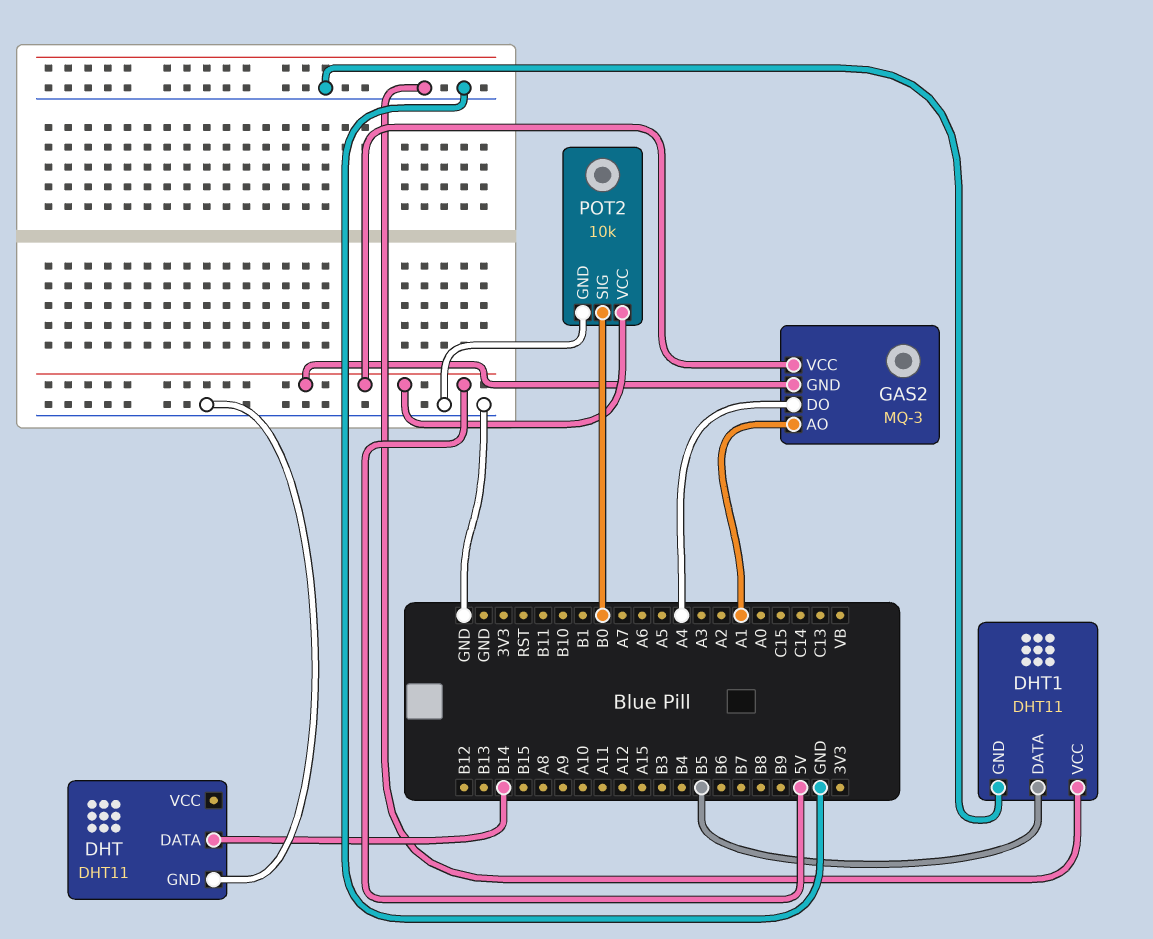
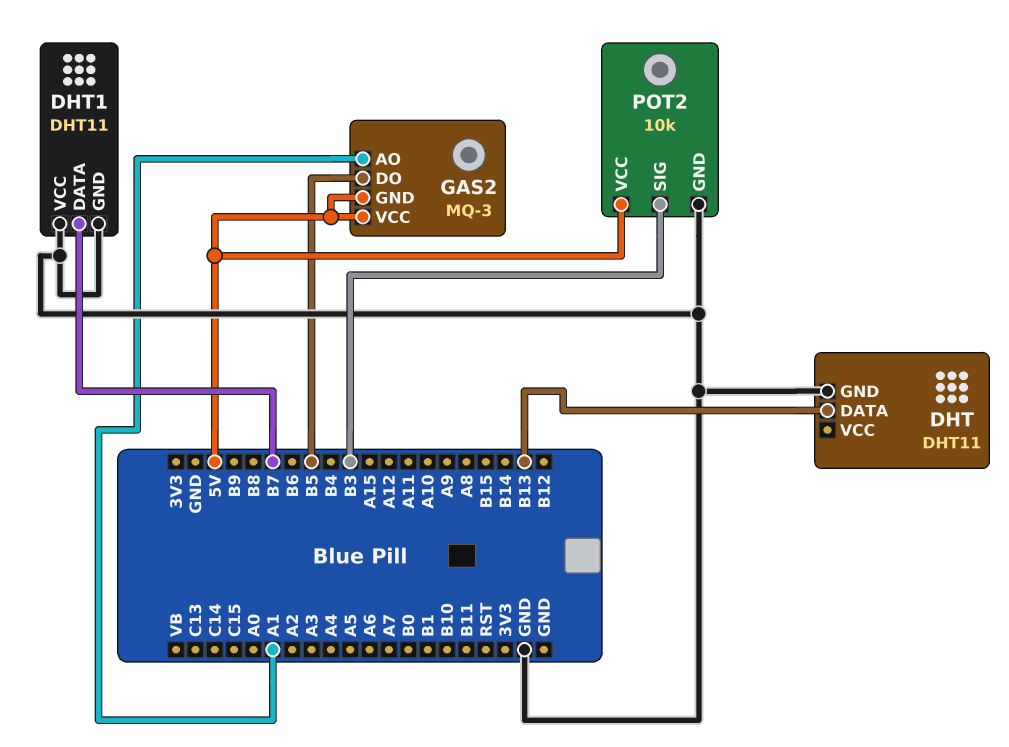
DHT pin DATA: B14 -> B13
DHT1 pin DATA: B5 -> B7
GAS2 pin DO: A4 -> B5
POT2 pin SIG: B0 -> B3

